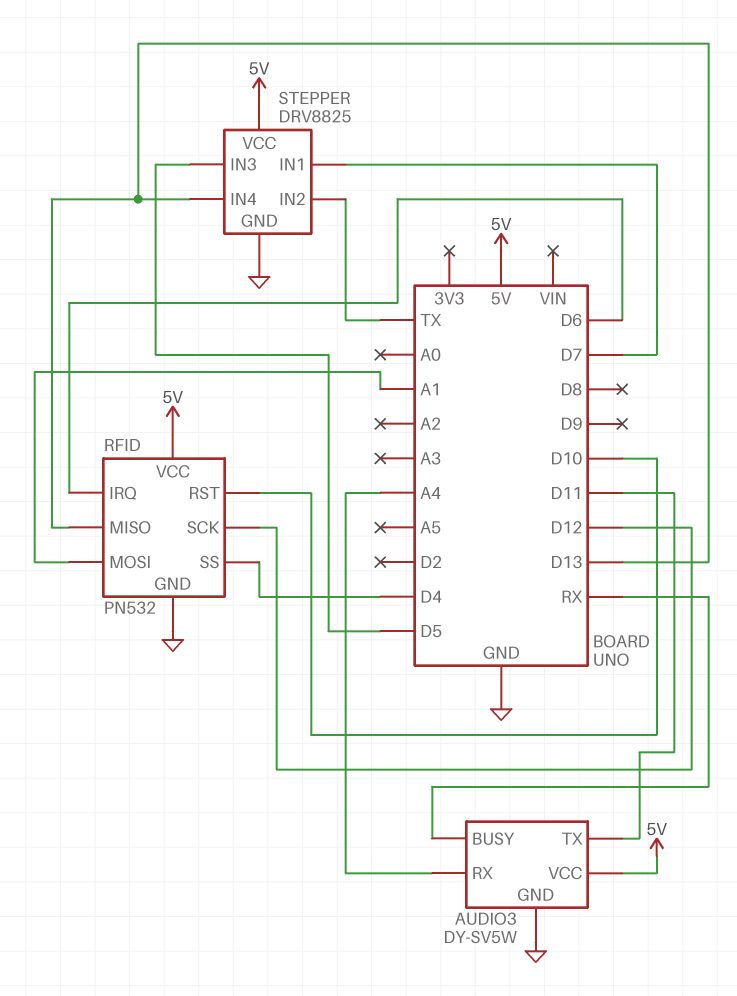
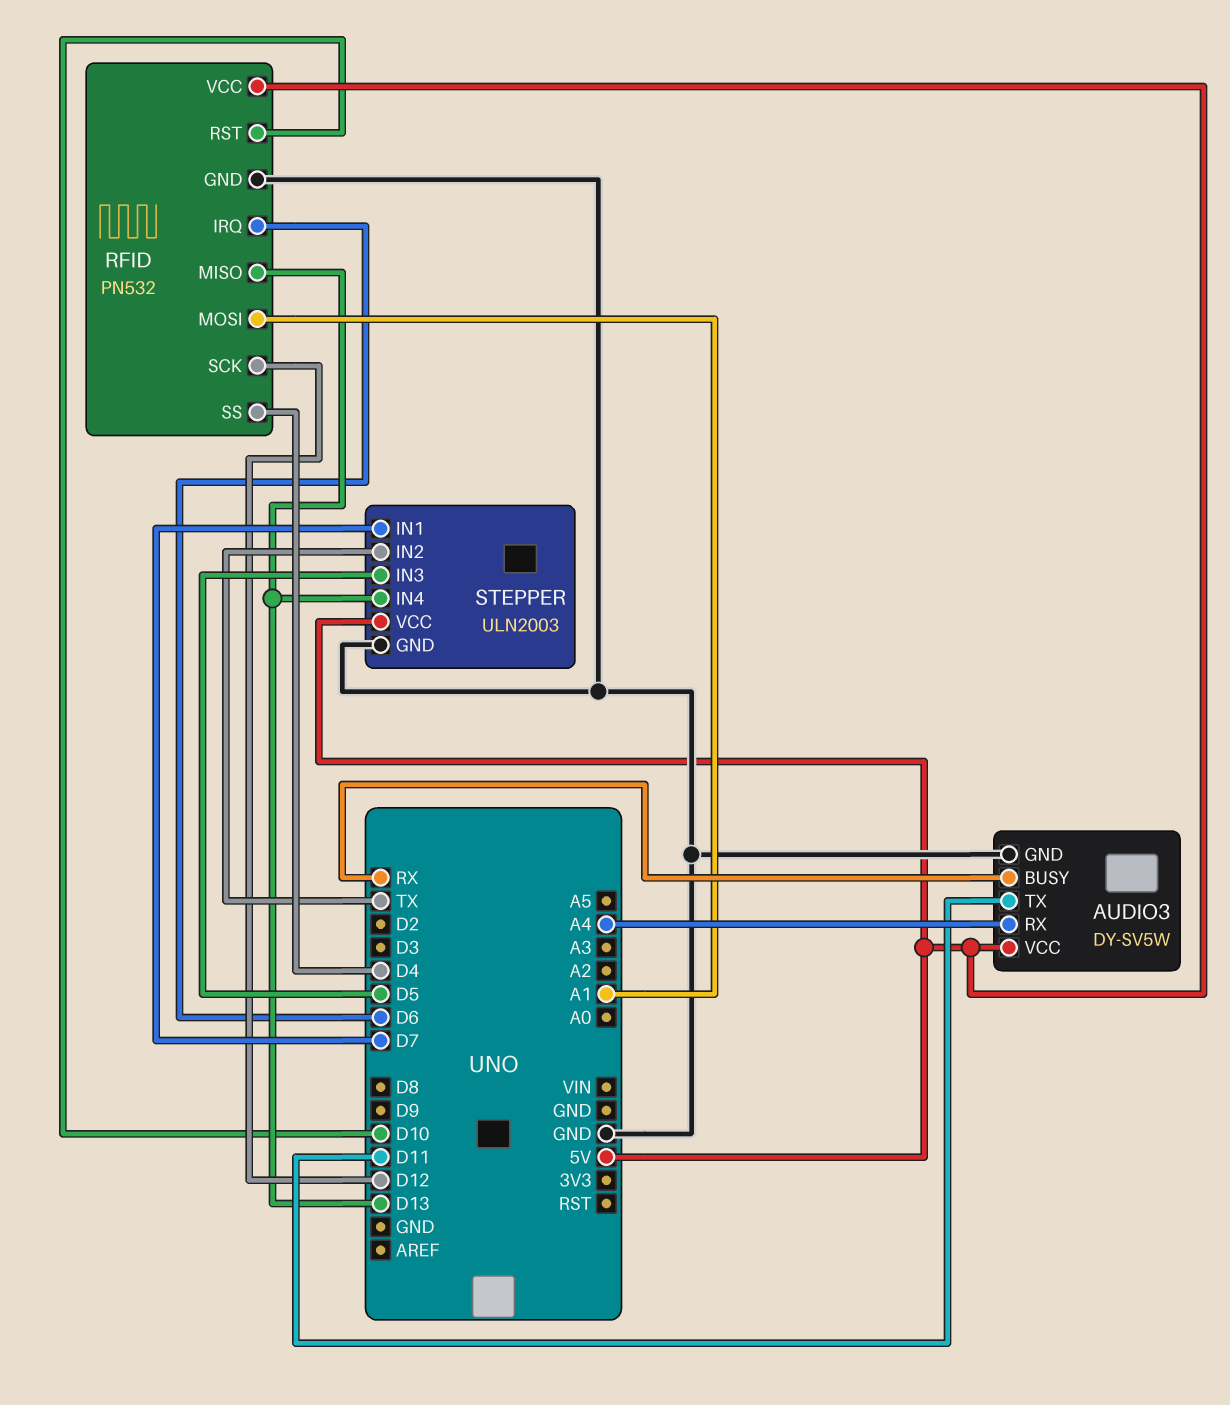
STEPPER: DRV8825 -> ULN2003

